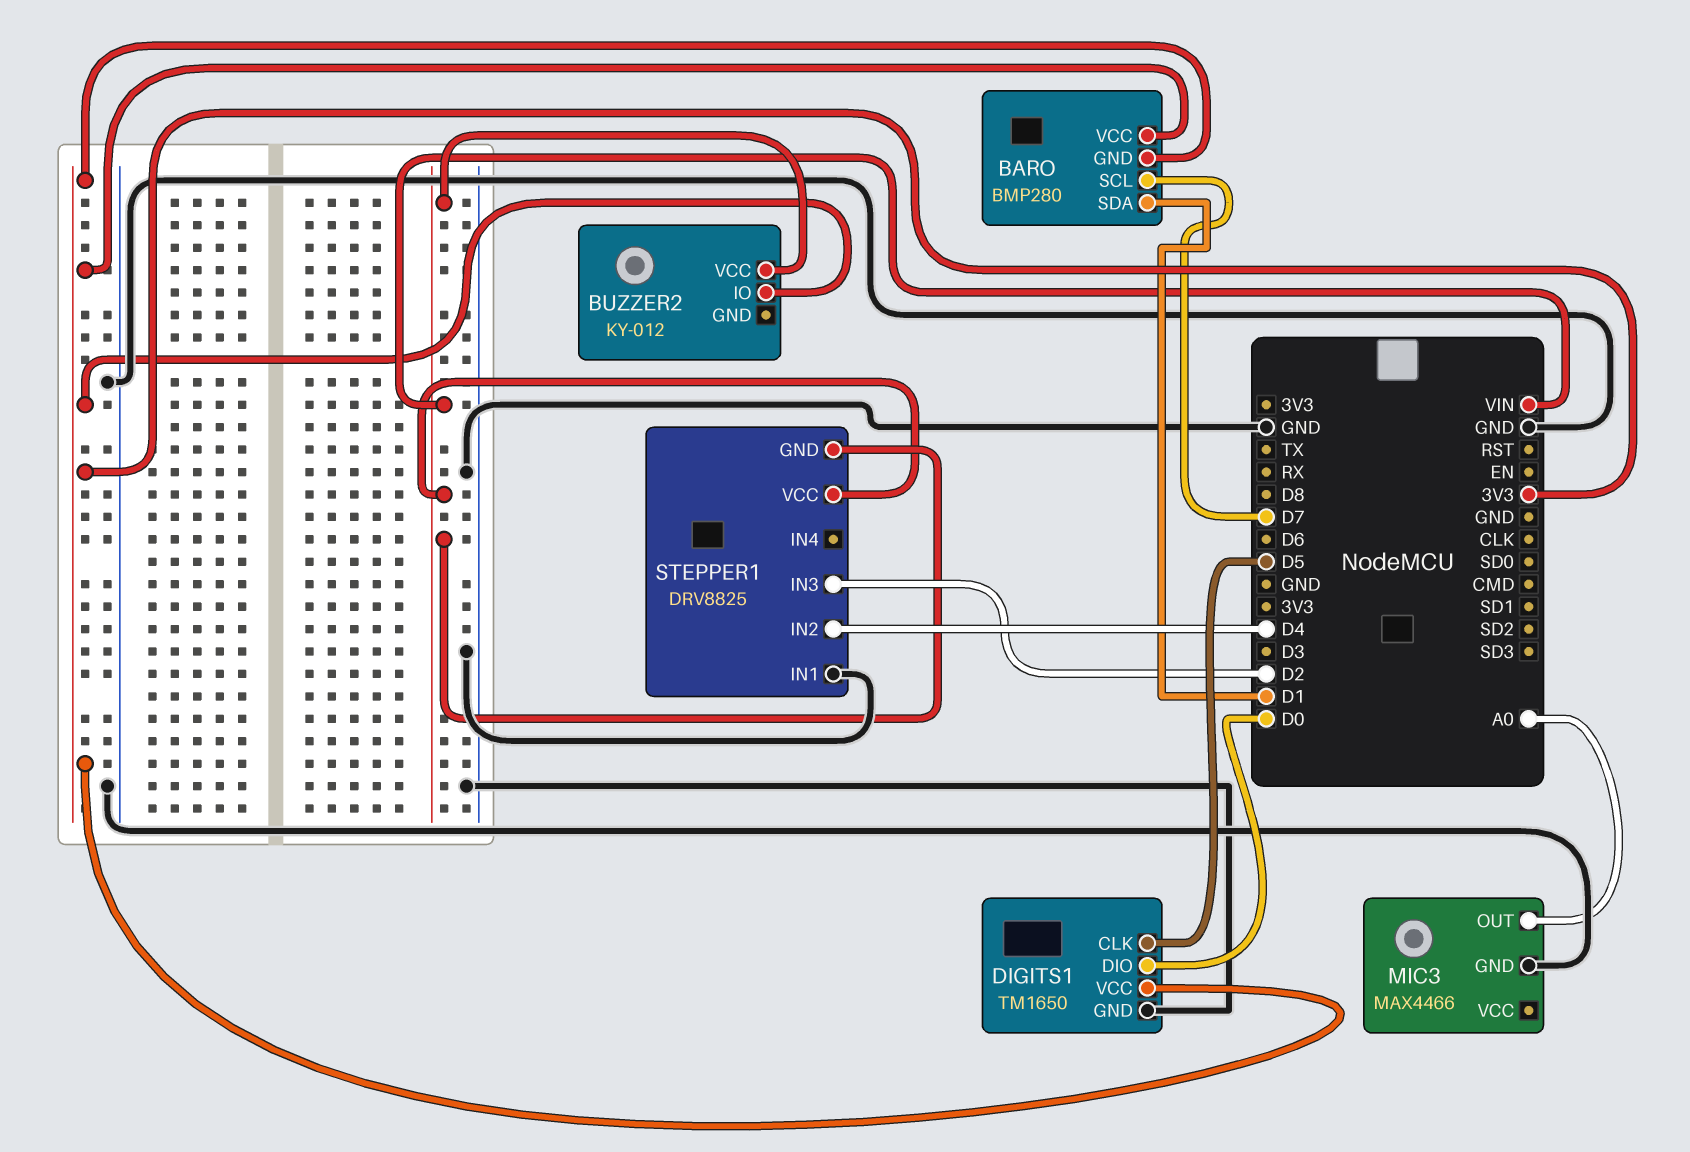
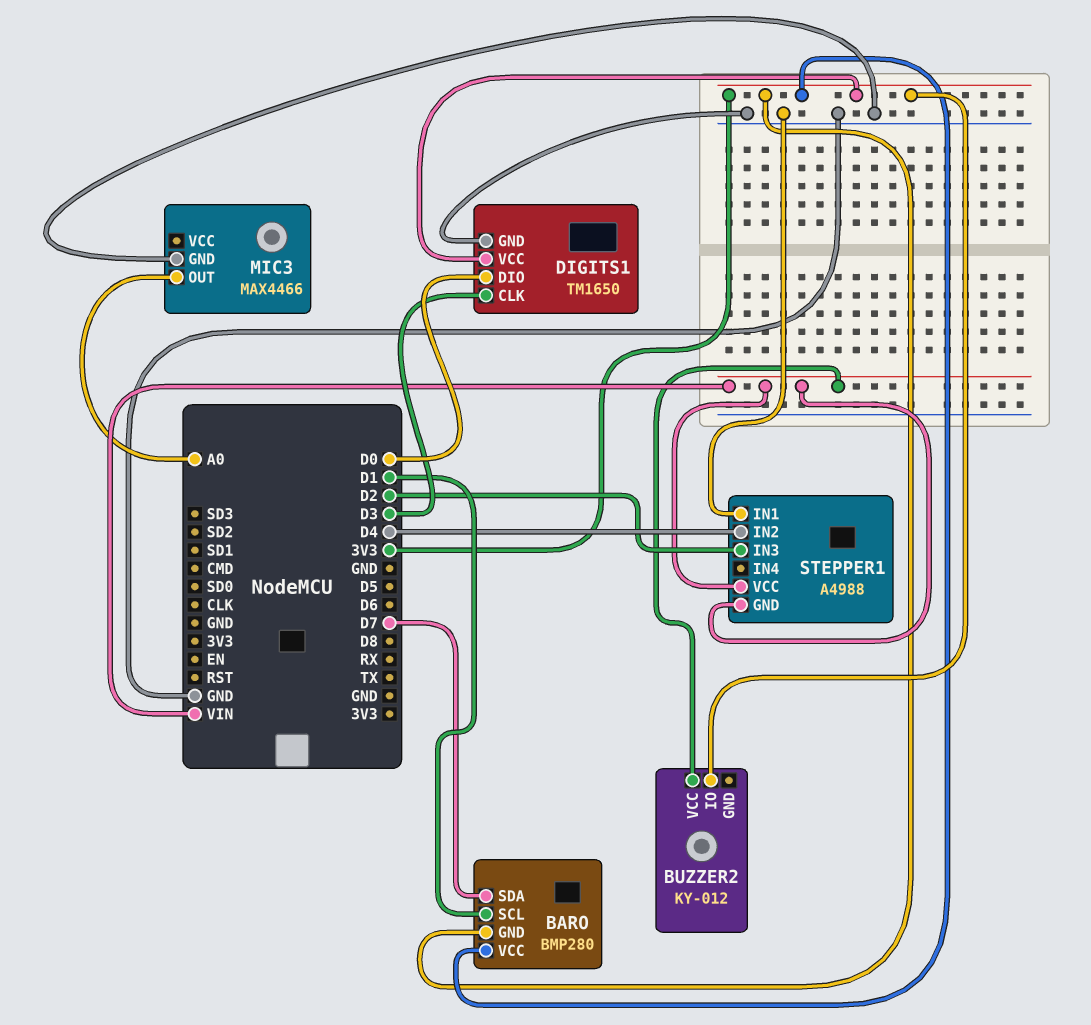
BARO pin SCL: D7 -> D1
BARO pin SDA: D1 -> D7
DIGITS1 pin CLK: D5 -> D3
STEPPER1: DRV8825 -> A4988

